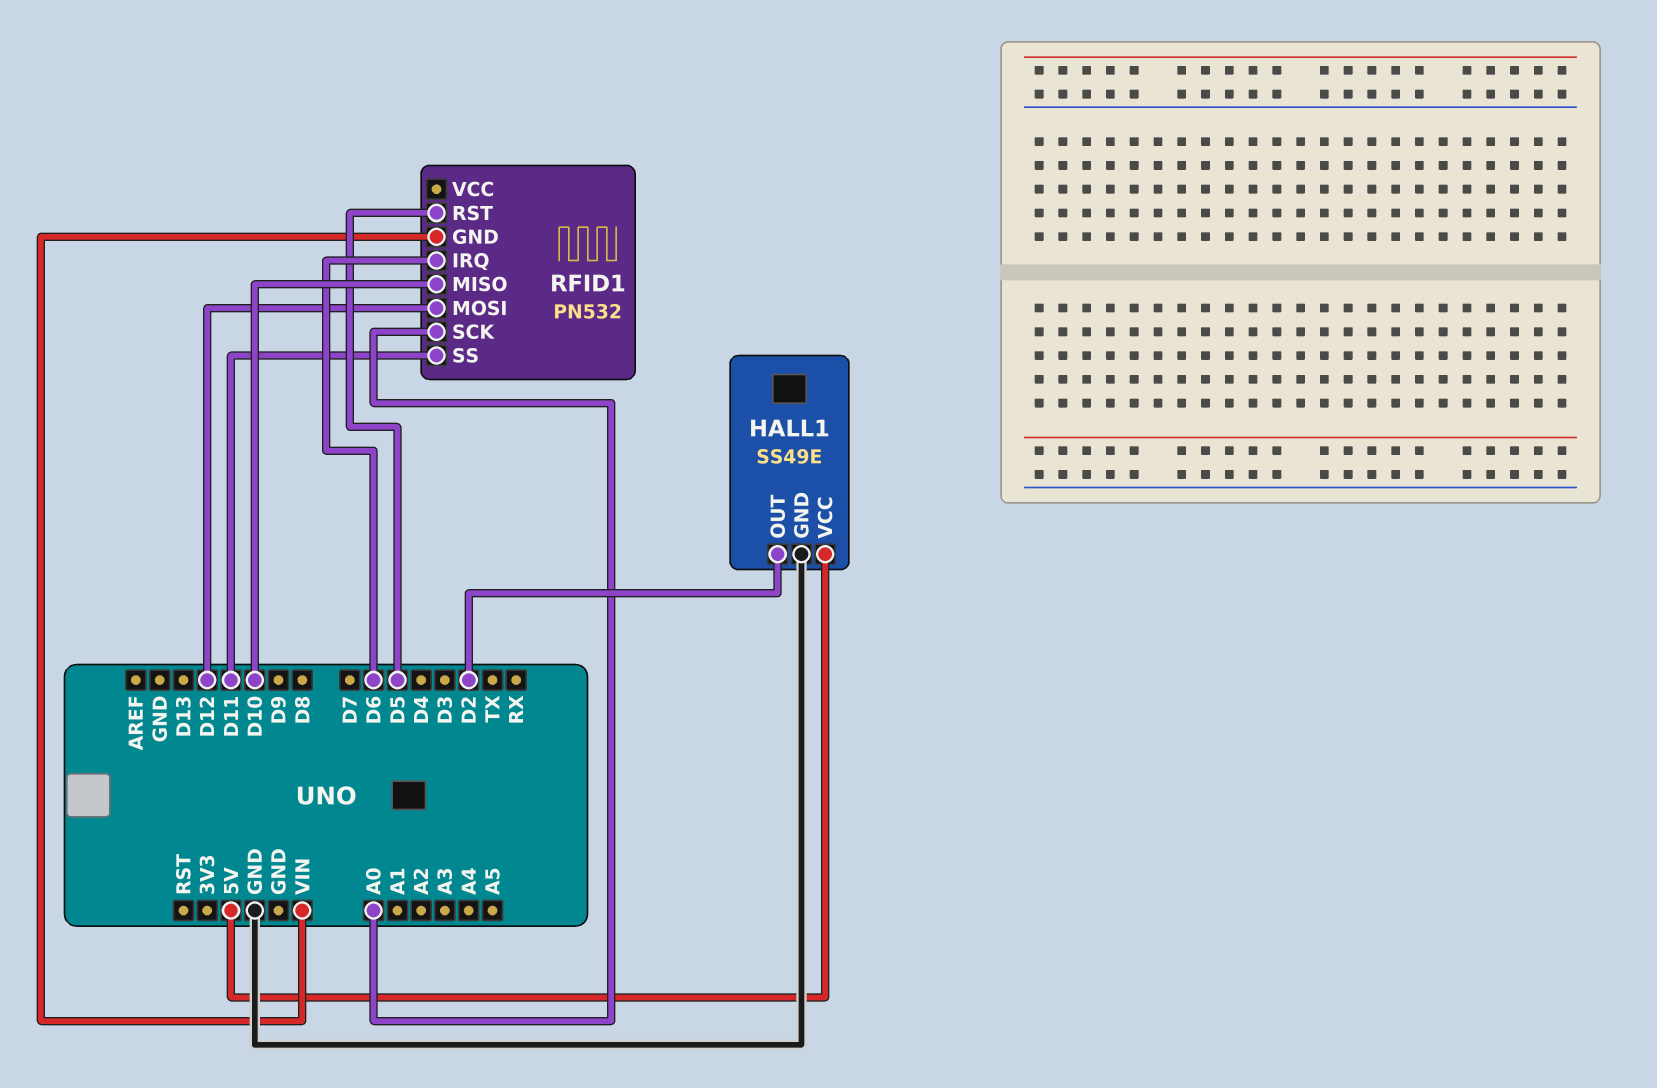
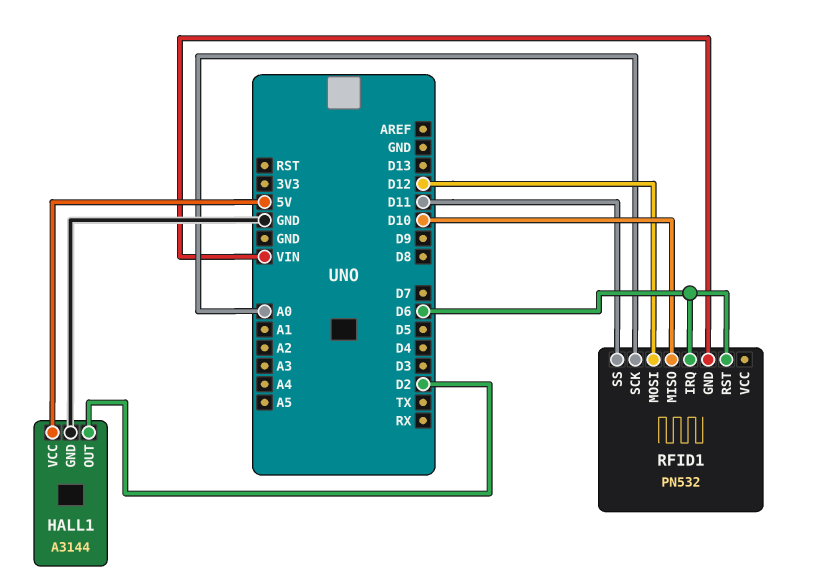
HALL1: SS49E -> A3144
RFID1 pin RST: D5 -> D6

